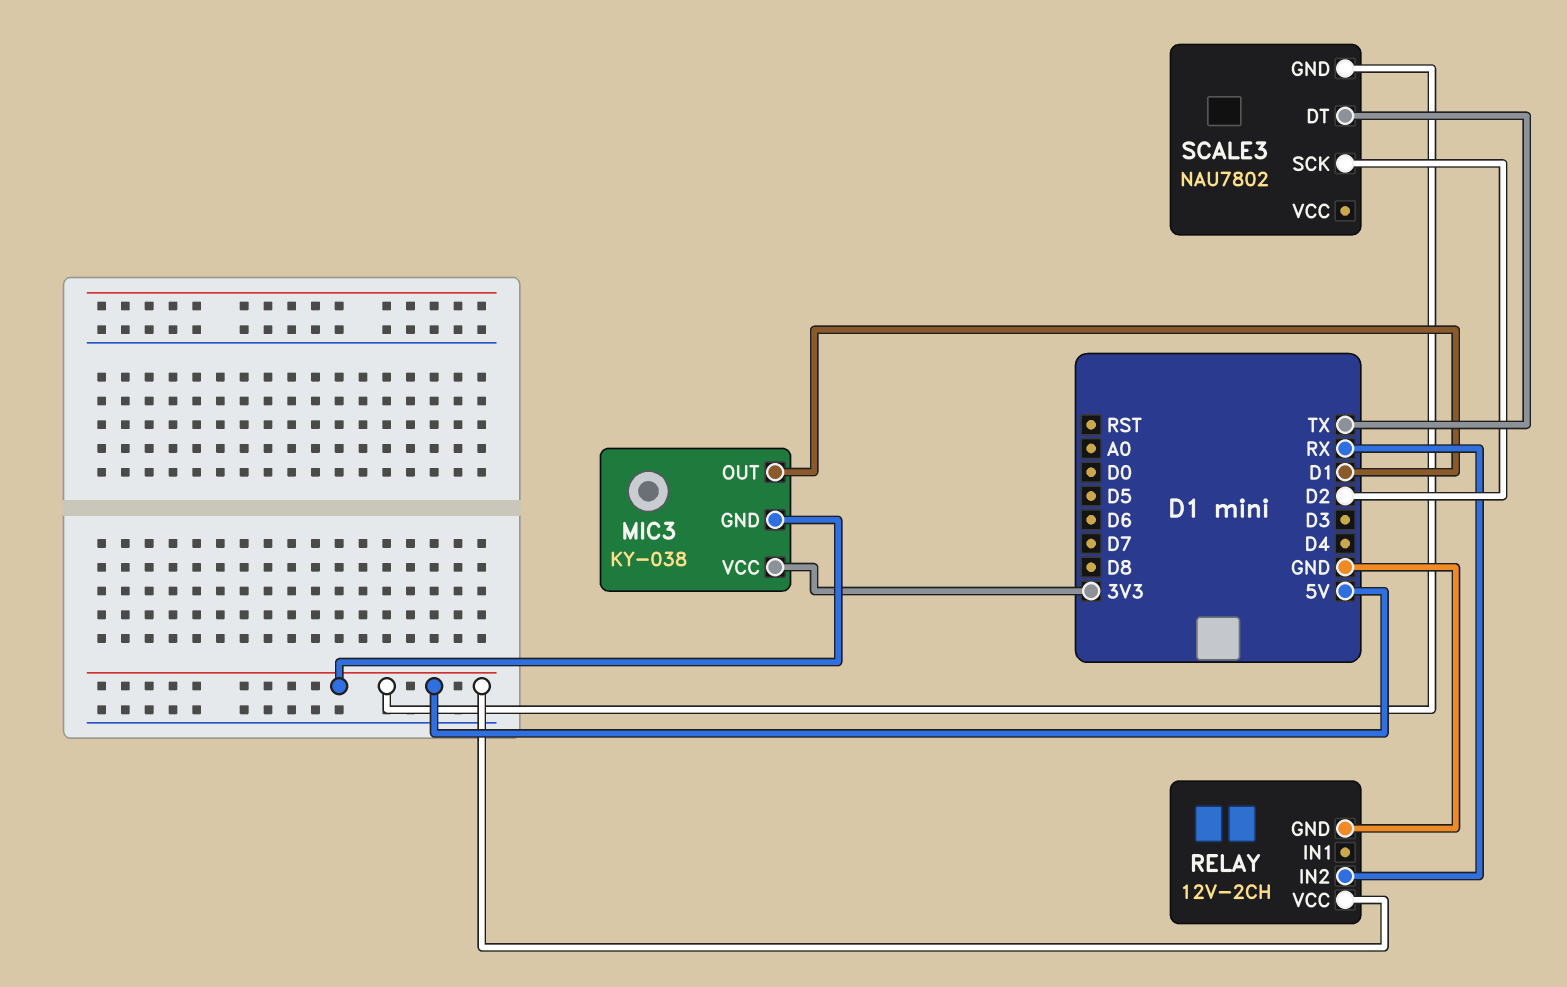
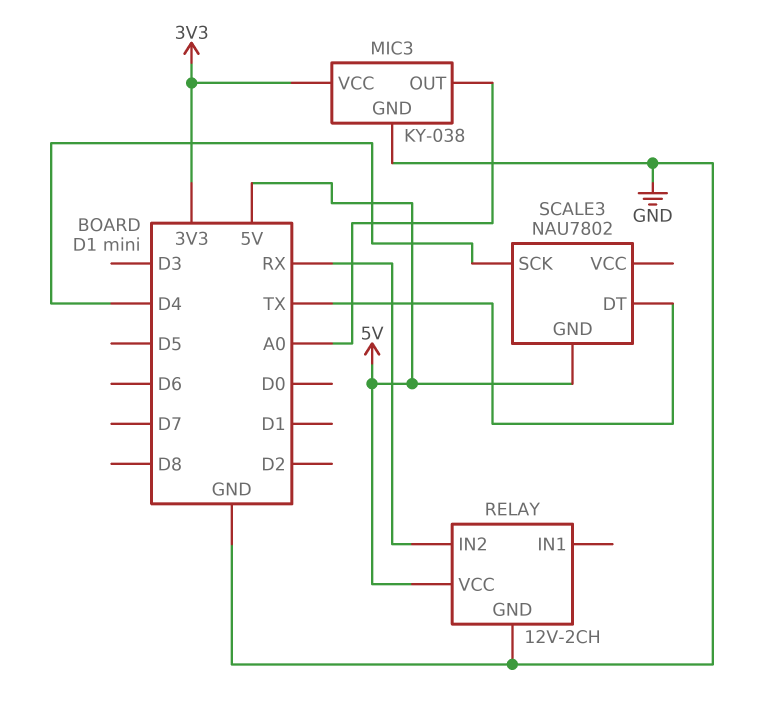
MIC3 pin GND: 5V -> GND
MIC3 pin OUT: D1 -> A0
SCALE3 pin SCK: D2 -> D4

